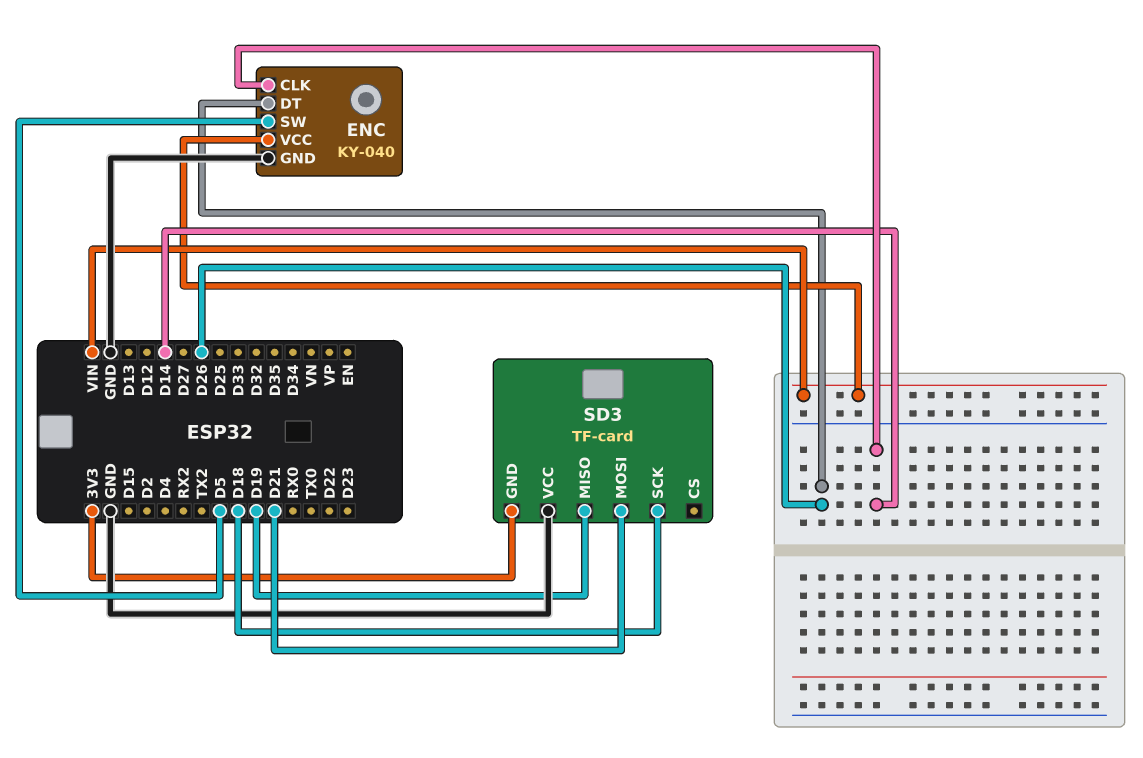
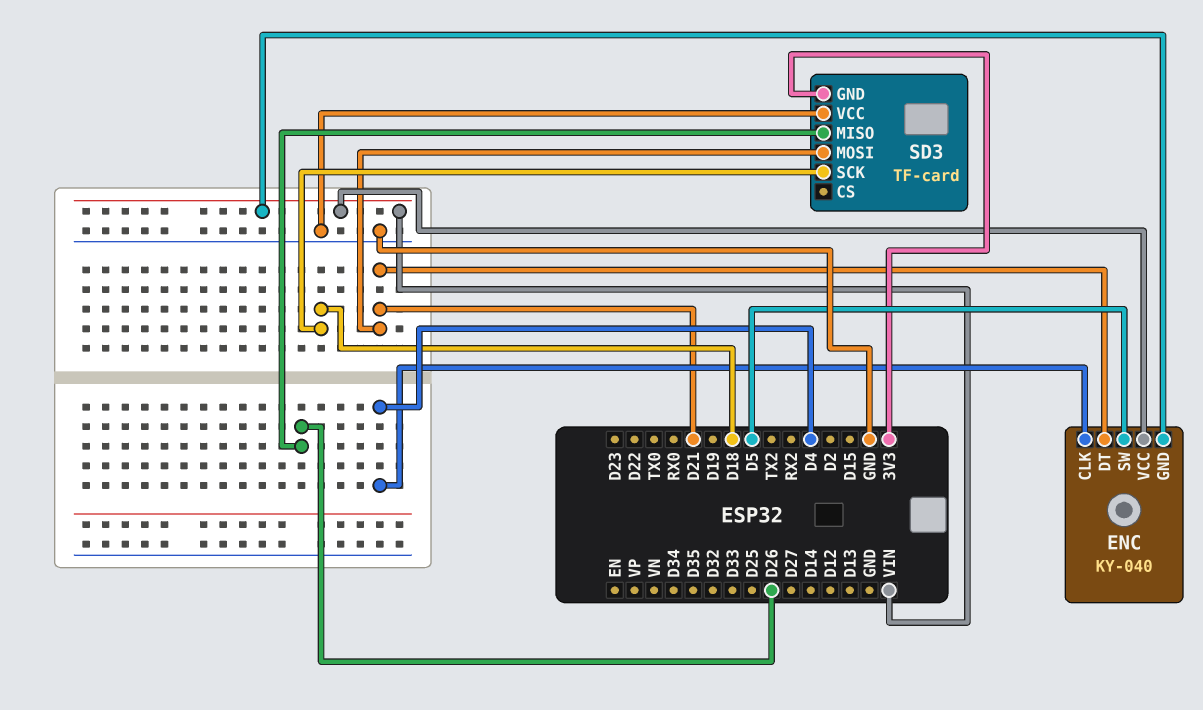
ENC pin CLK: D14 -> D4
ENC pin DT: D26 -> D21
ENC pin GND: GND -> VIN
SD3 pin MISO: D19 -> D26

